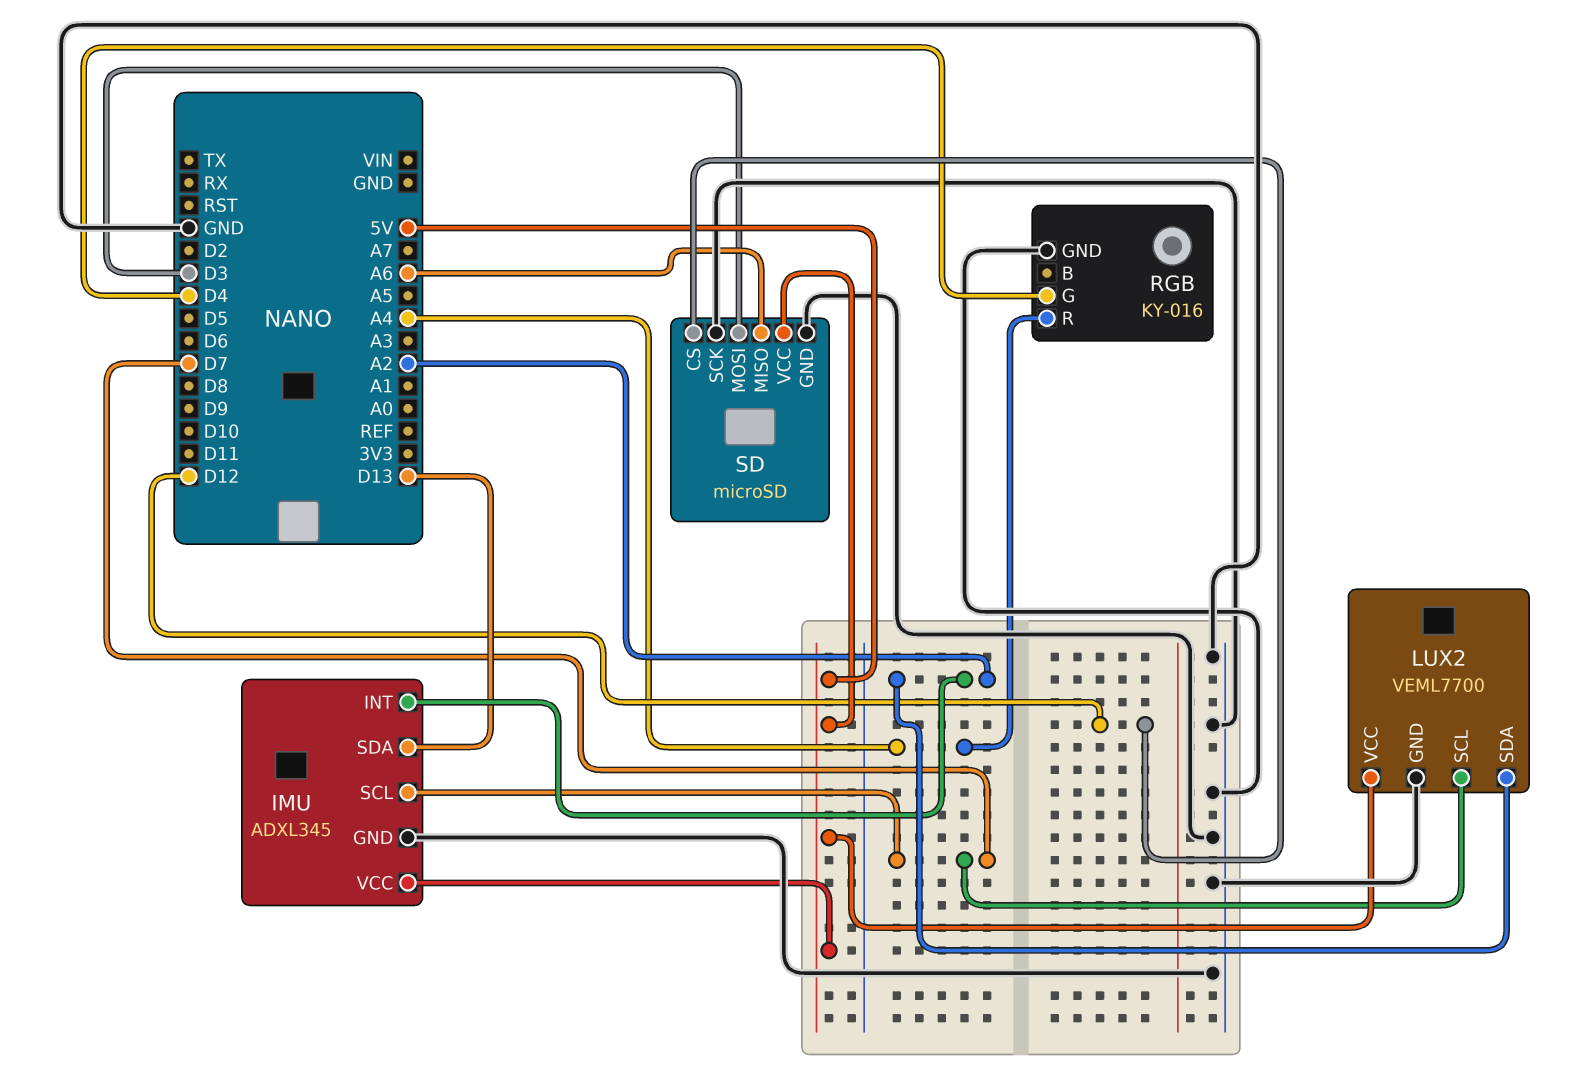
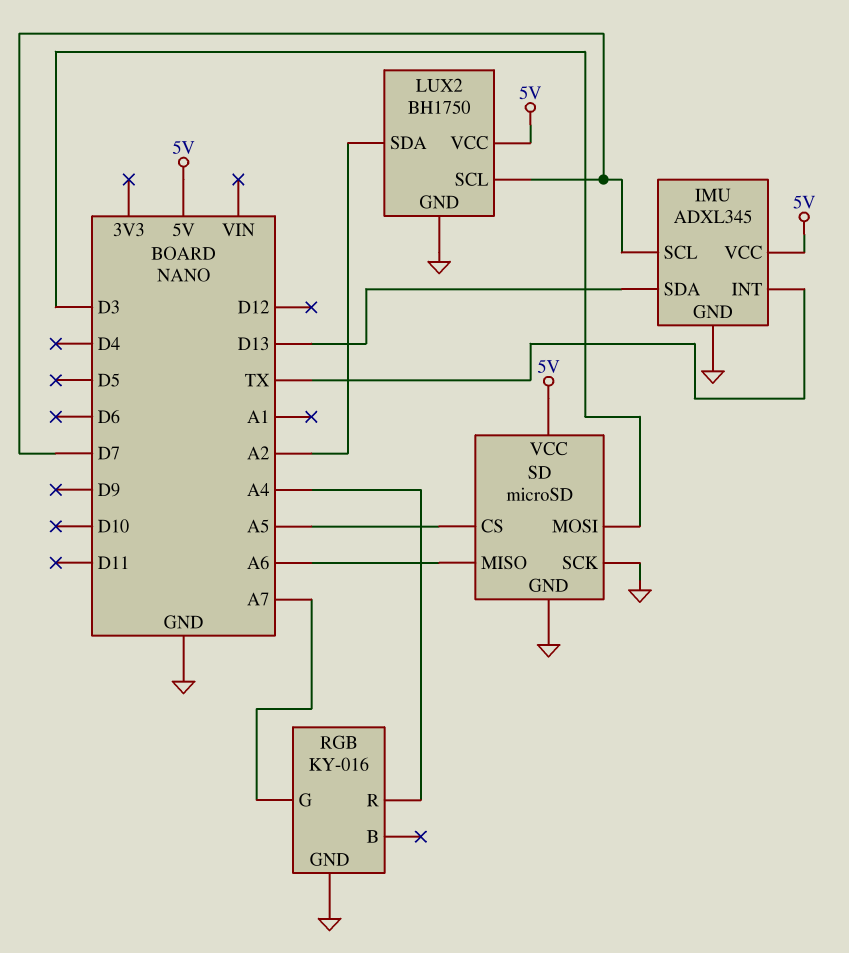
IMU pin INT: A2 -> TX
LUX2: VEML7700 -> BH1750
RGB pin G: D4 -> A7
SD pin CS: D12 -> A5

